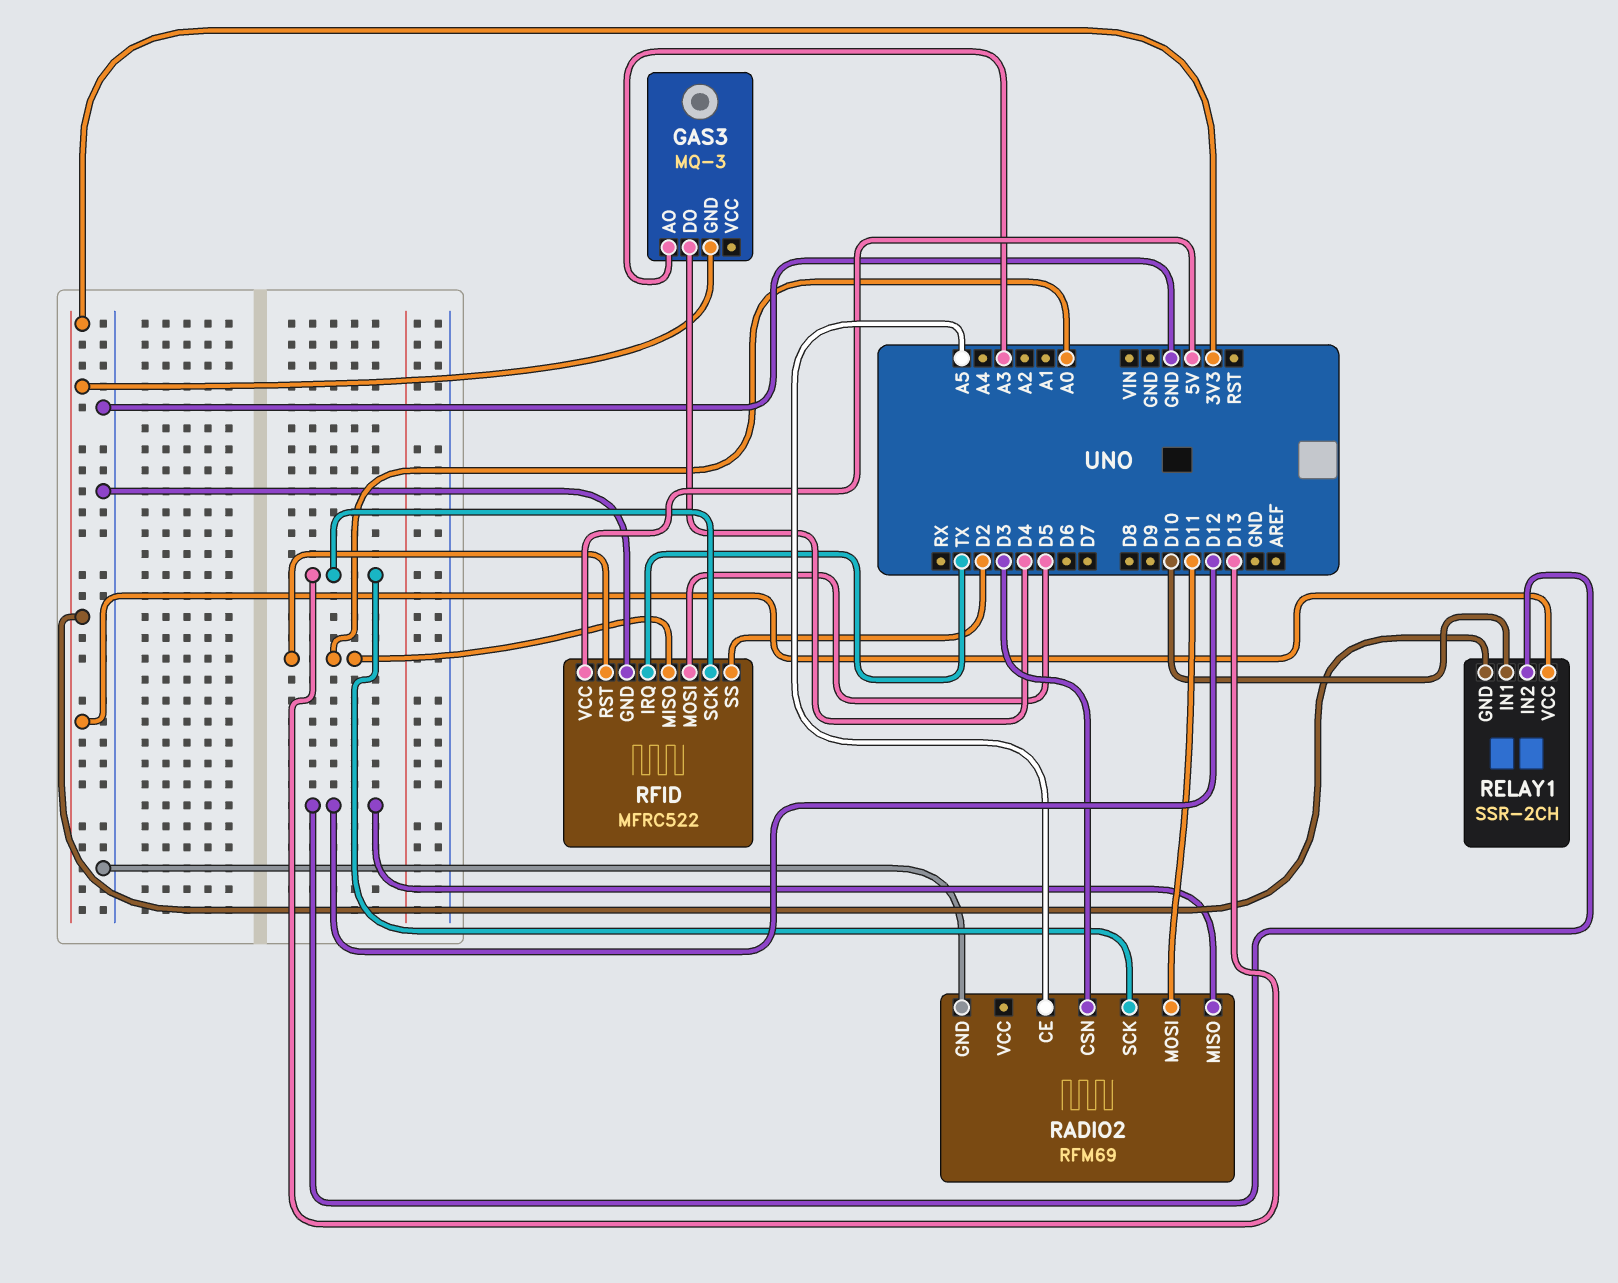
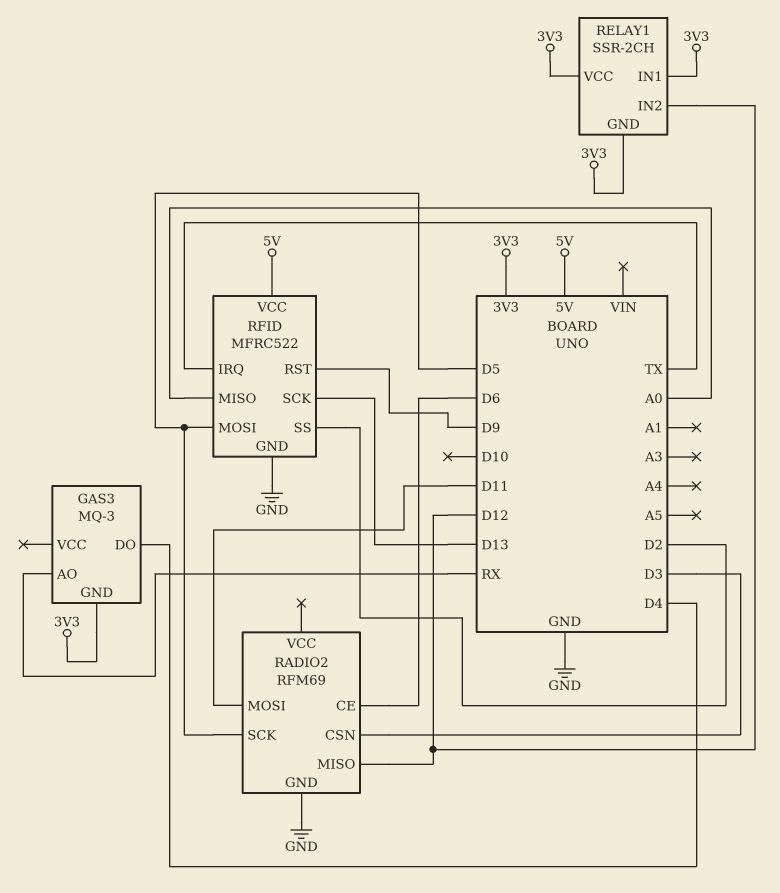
GAS3 pin AO: A3 -> RX
RADIO2 pin CE: A5 -> D6
RADIO2 pin SCK: D13 -> D5
RELAY1 pin IN1: D10 -> 3V3
RFID pin RST: A0 -> D9

